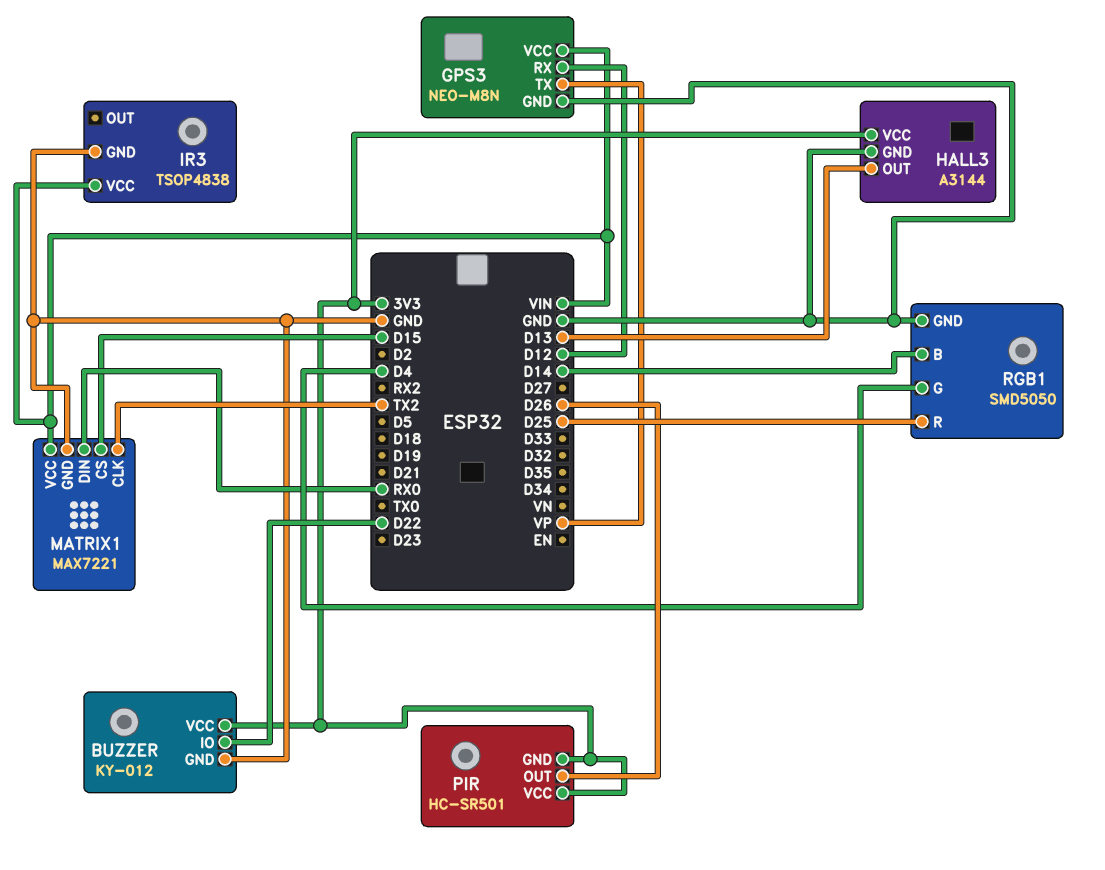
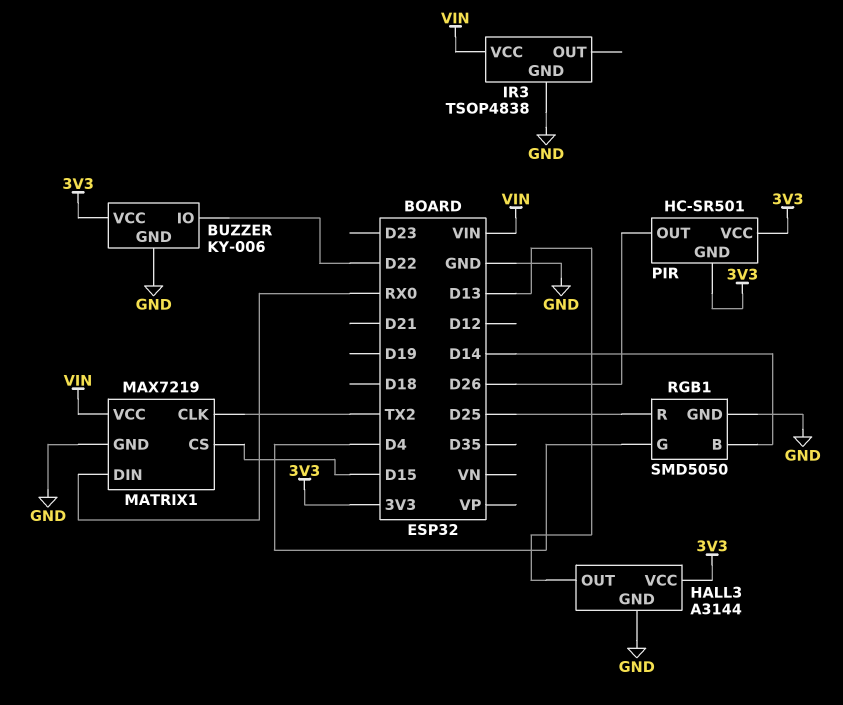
BUZZER: KY-012 -> KY-006
GPS3: NEO-M8N -> none
GPS3 pin GND: GND -> none
GPS3 pin RX: D12 -> none
GPS3 pin TX: VP -> none
GPS3 pin VCC: VIN -> none
MATRIX1: MAX7221 -> MAX7219

